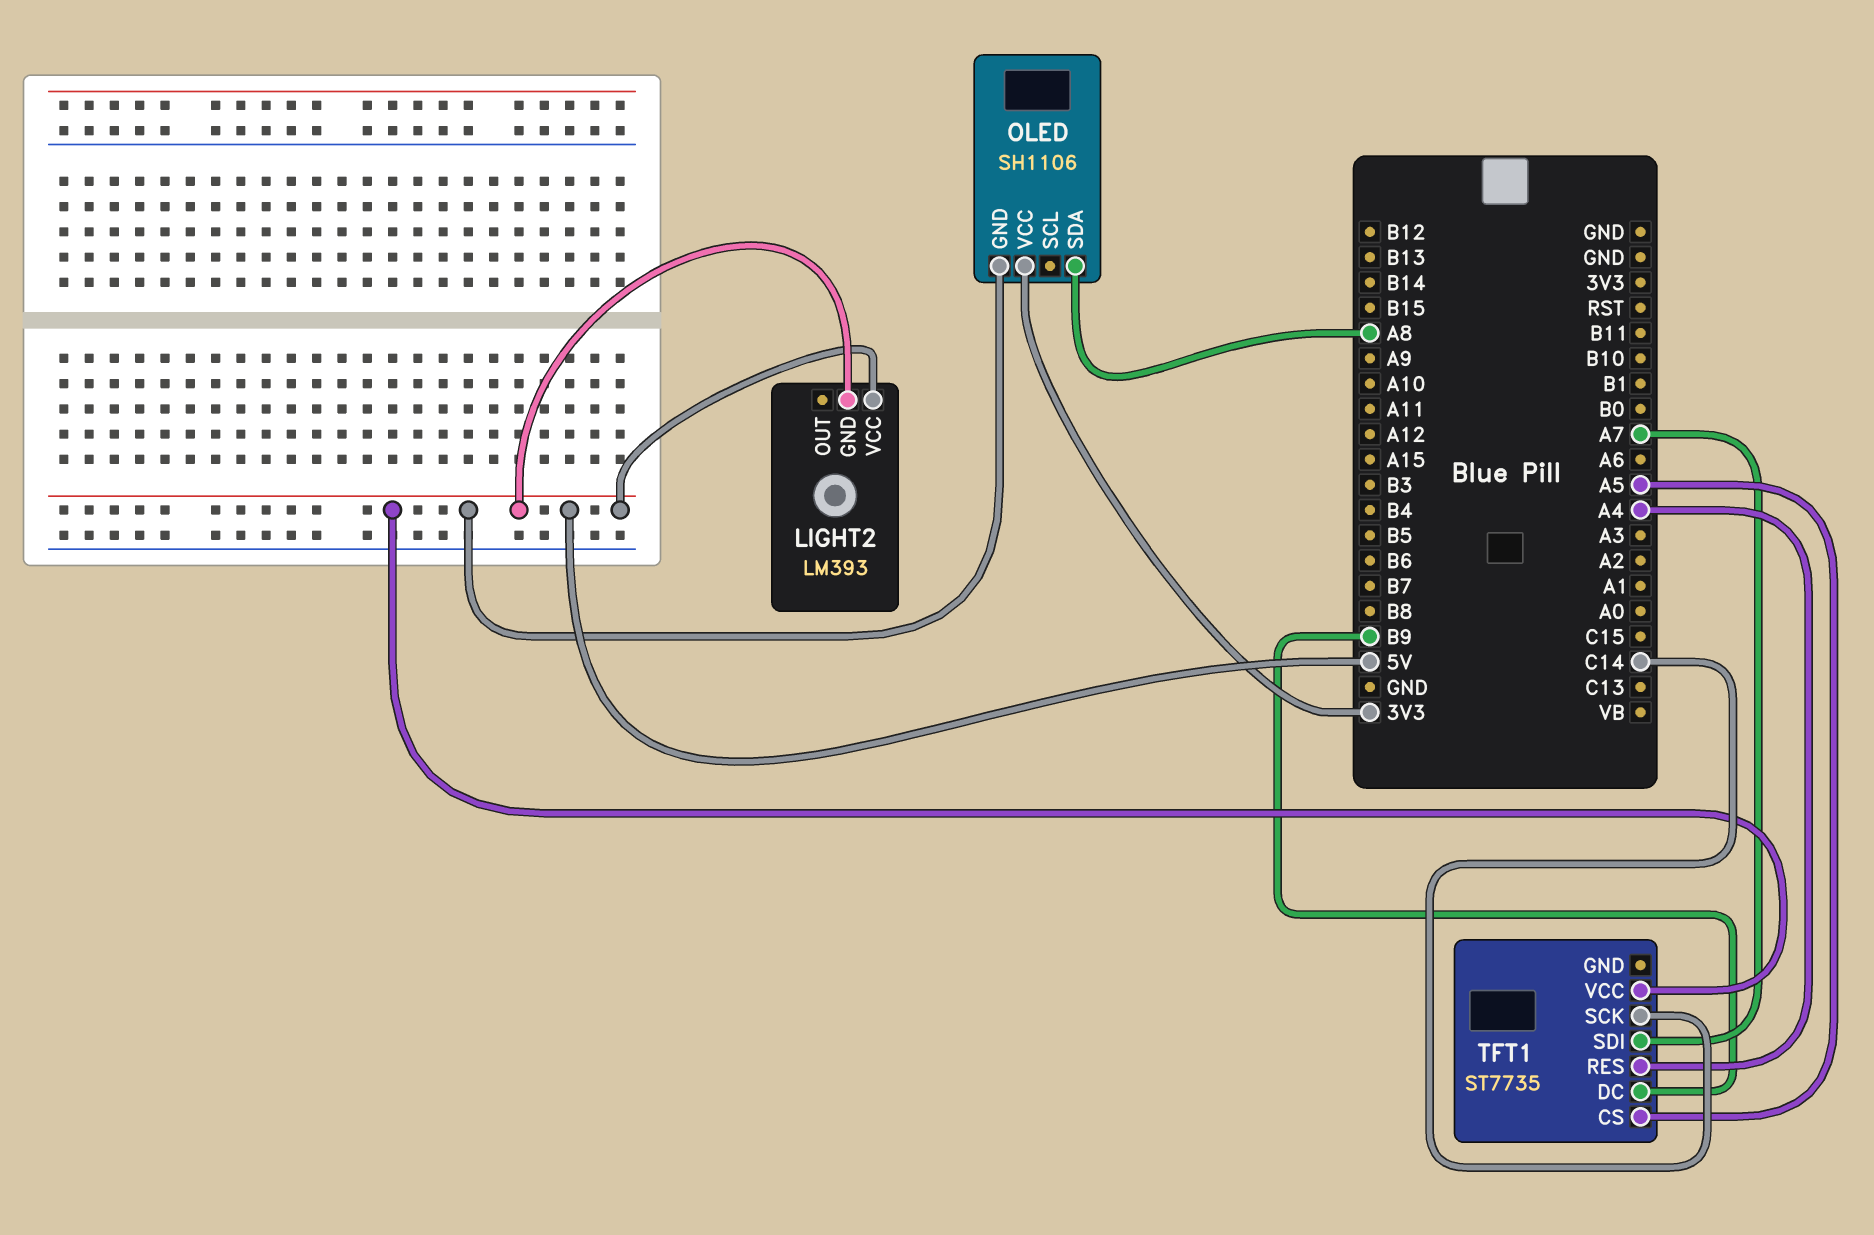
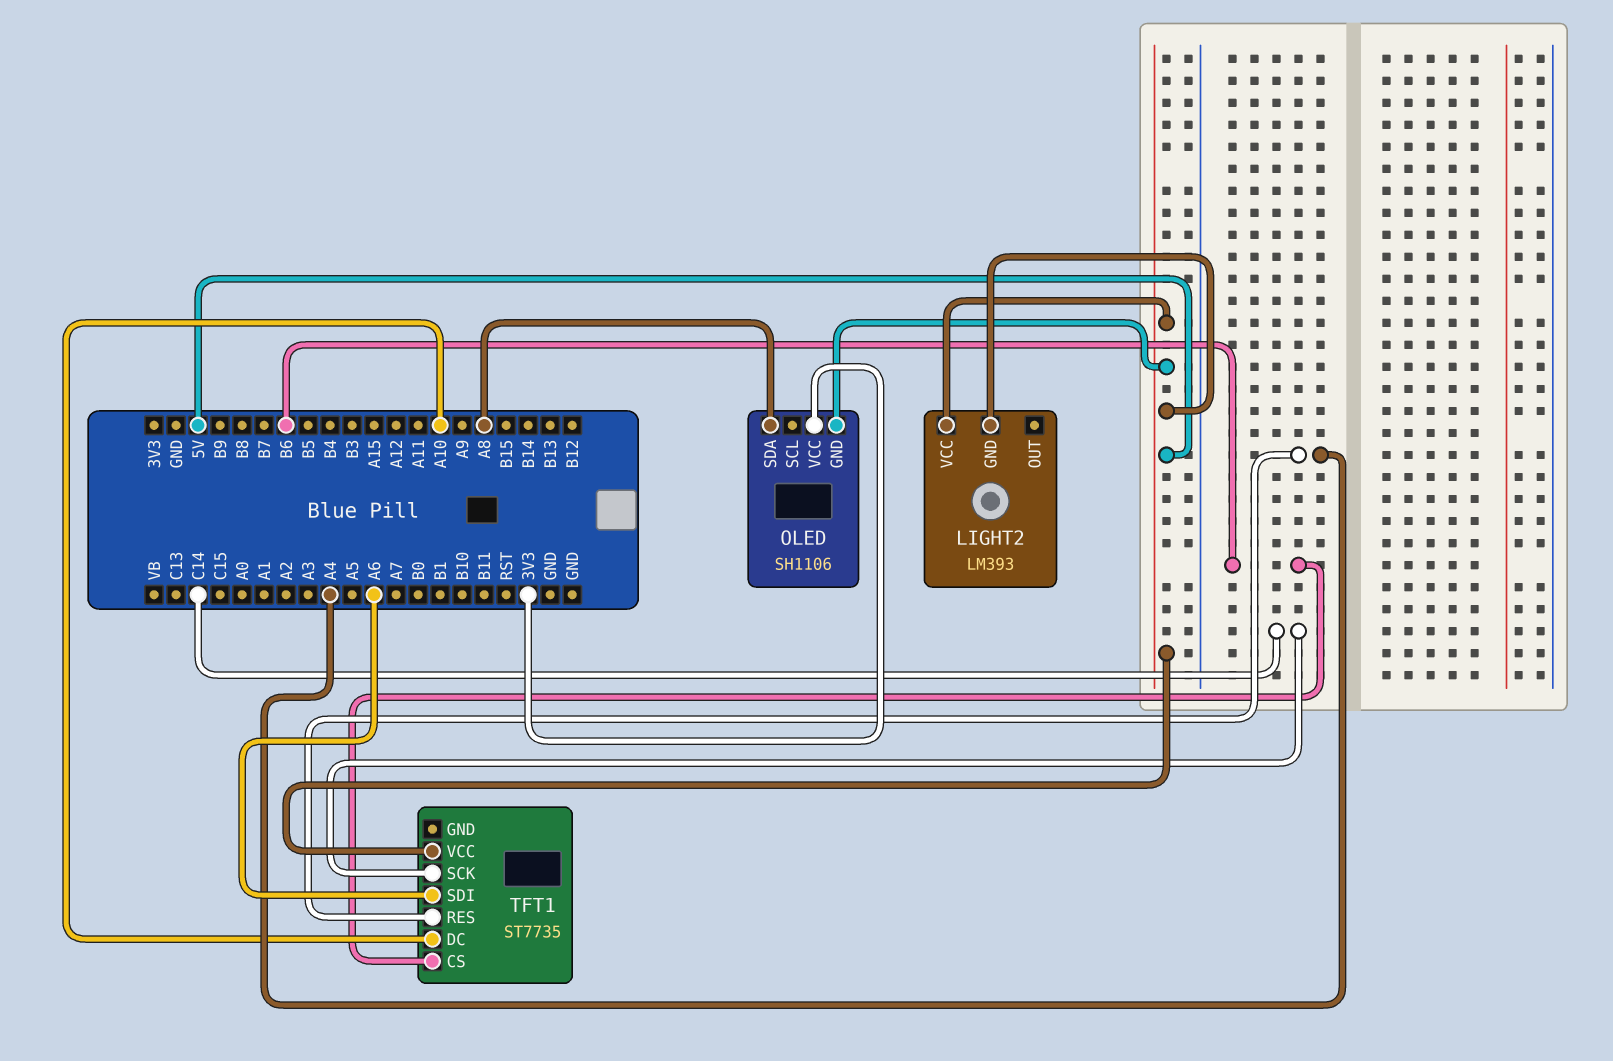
TFT1 pin CS: A5 -> B6
TFT1 pin DC: B9 -> A10
TFT1 pin SDI: A7 -> A6

